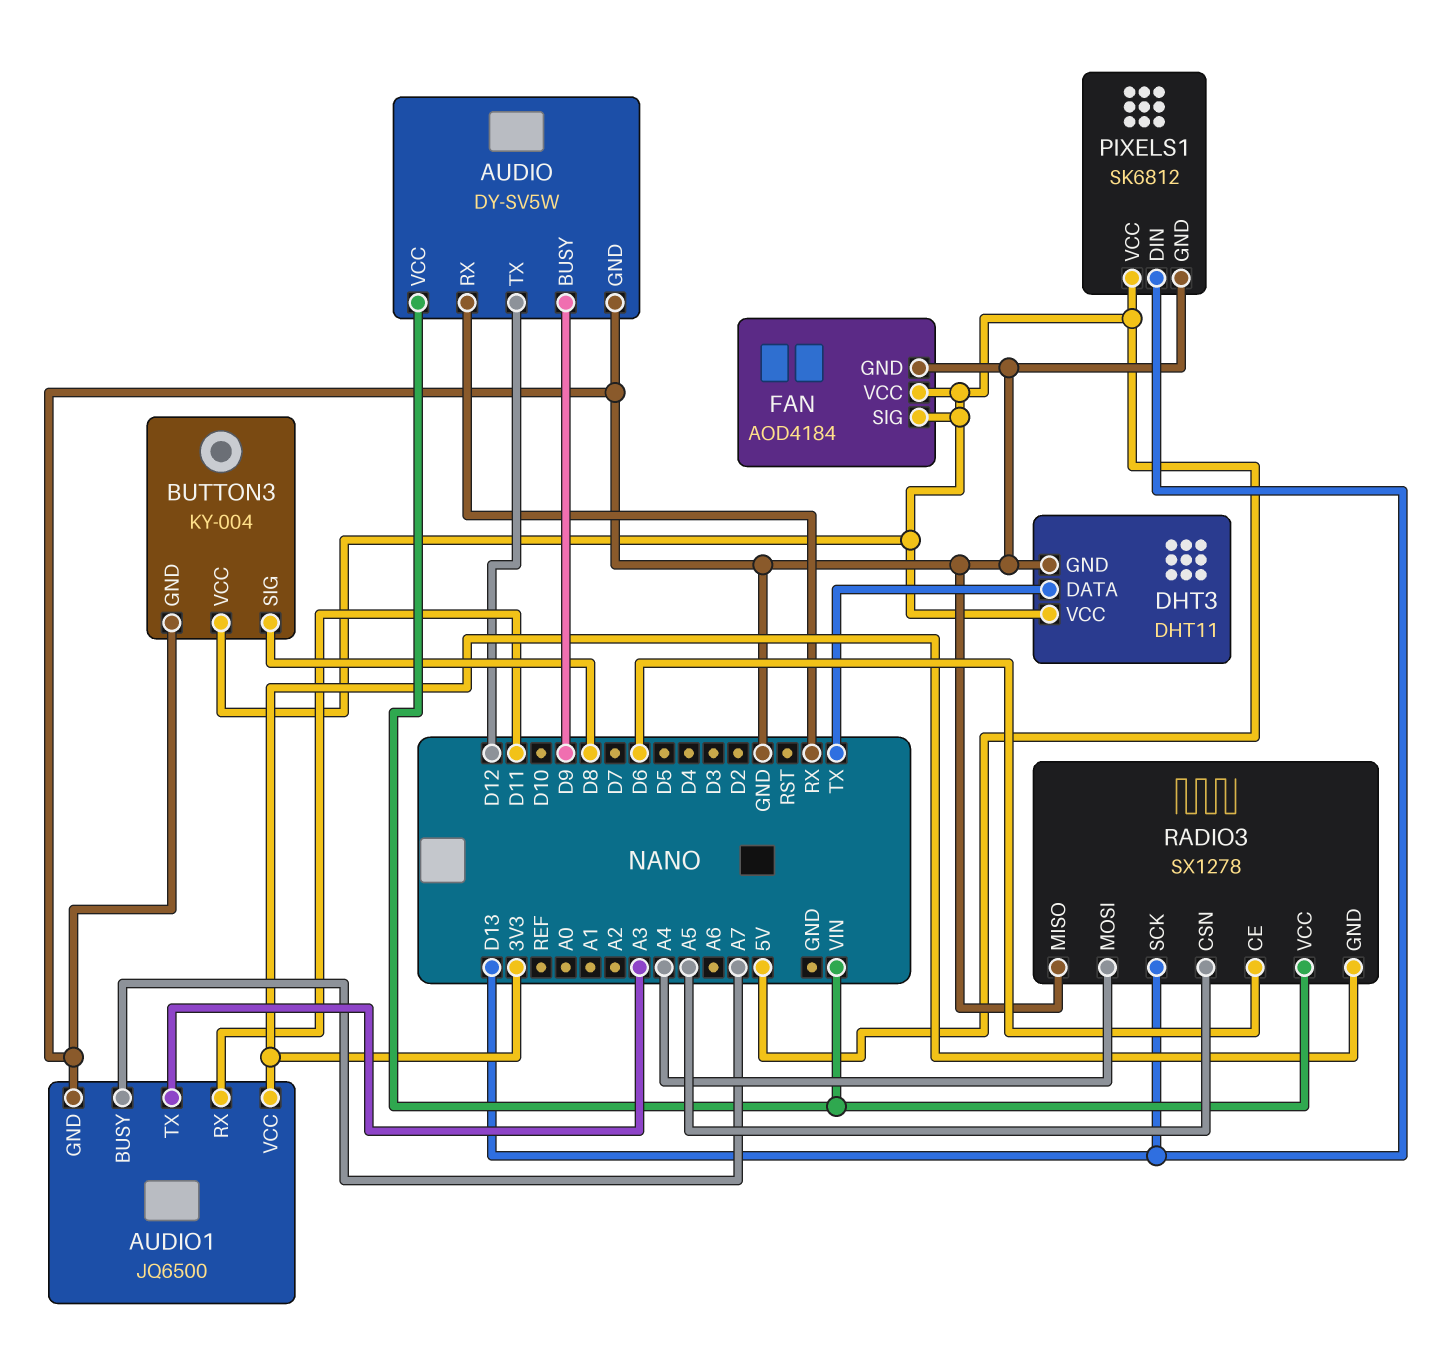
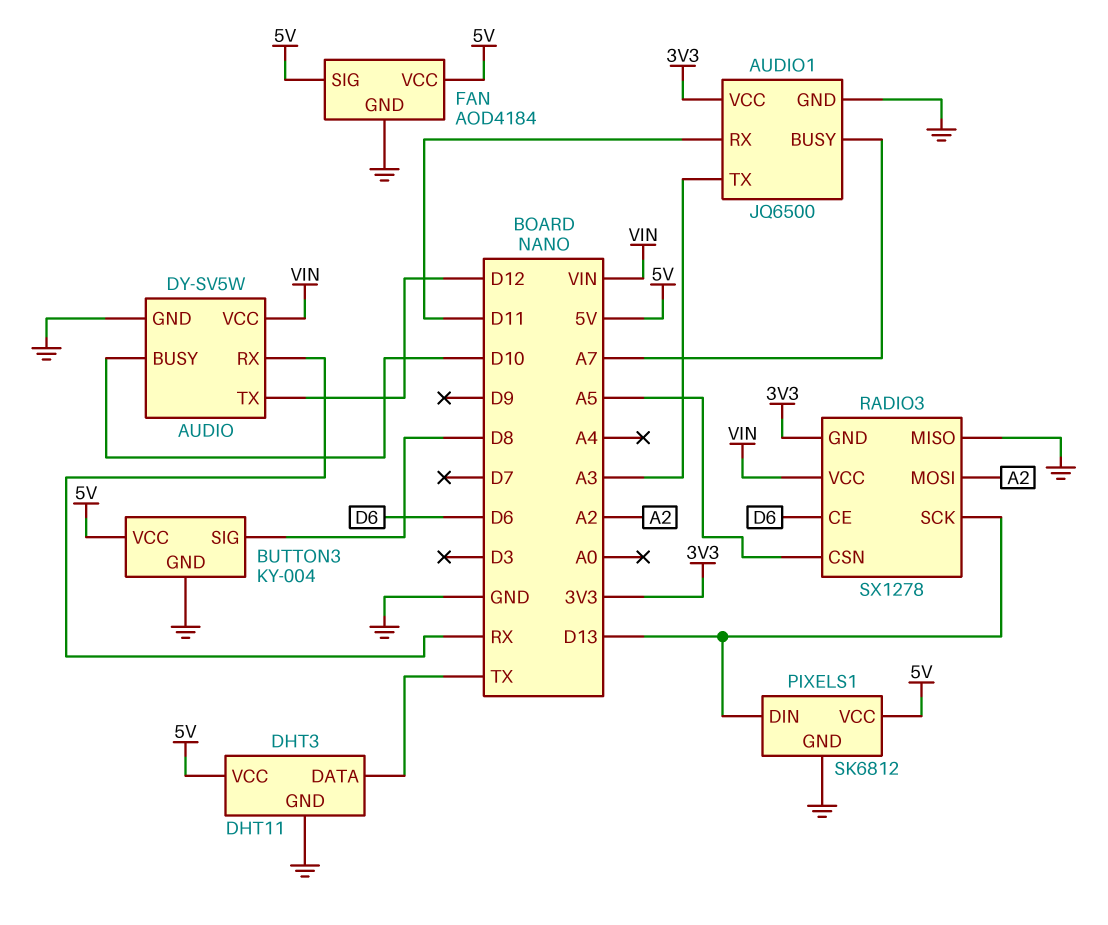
AUDIO pin BUSY: D9 -> D10
RADIO3 pin MOSI: A4 -> A2

